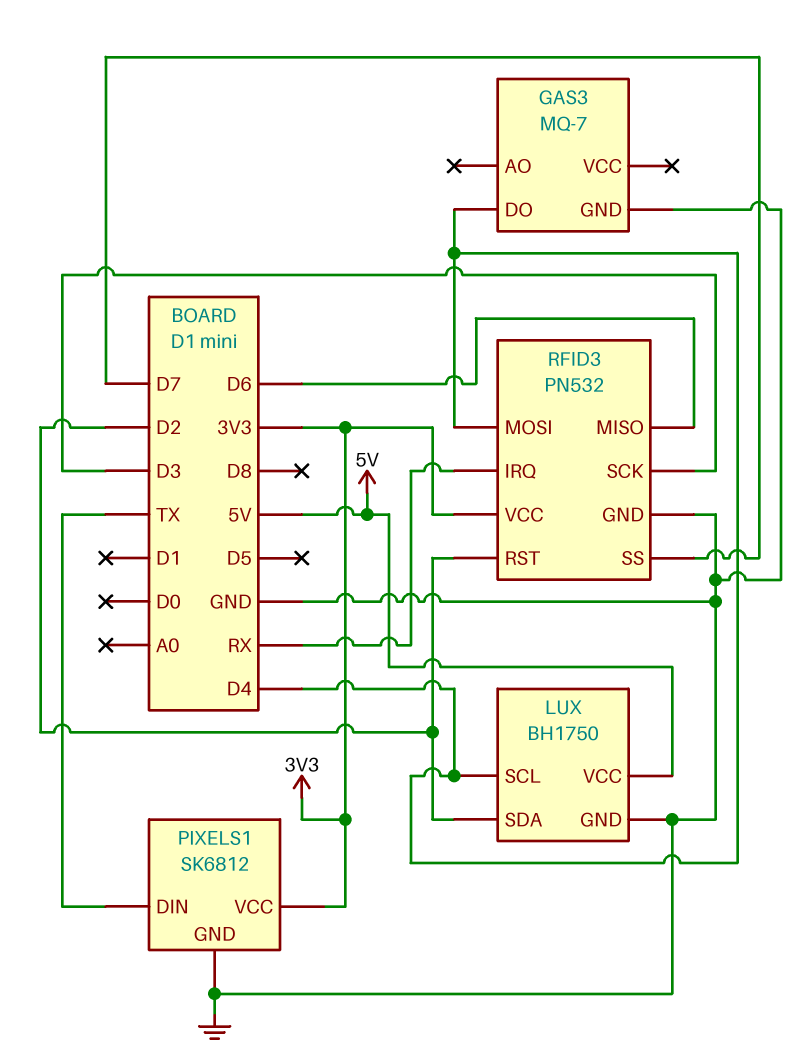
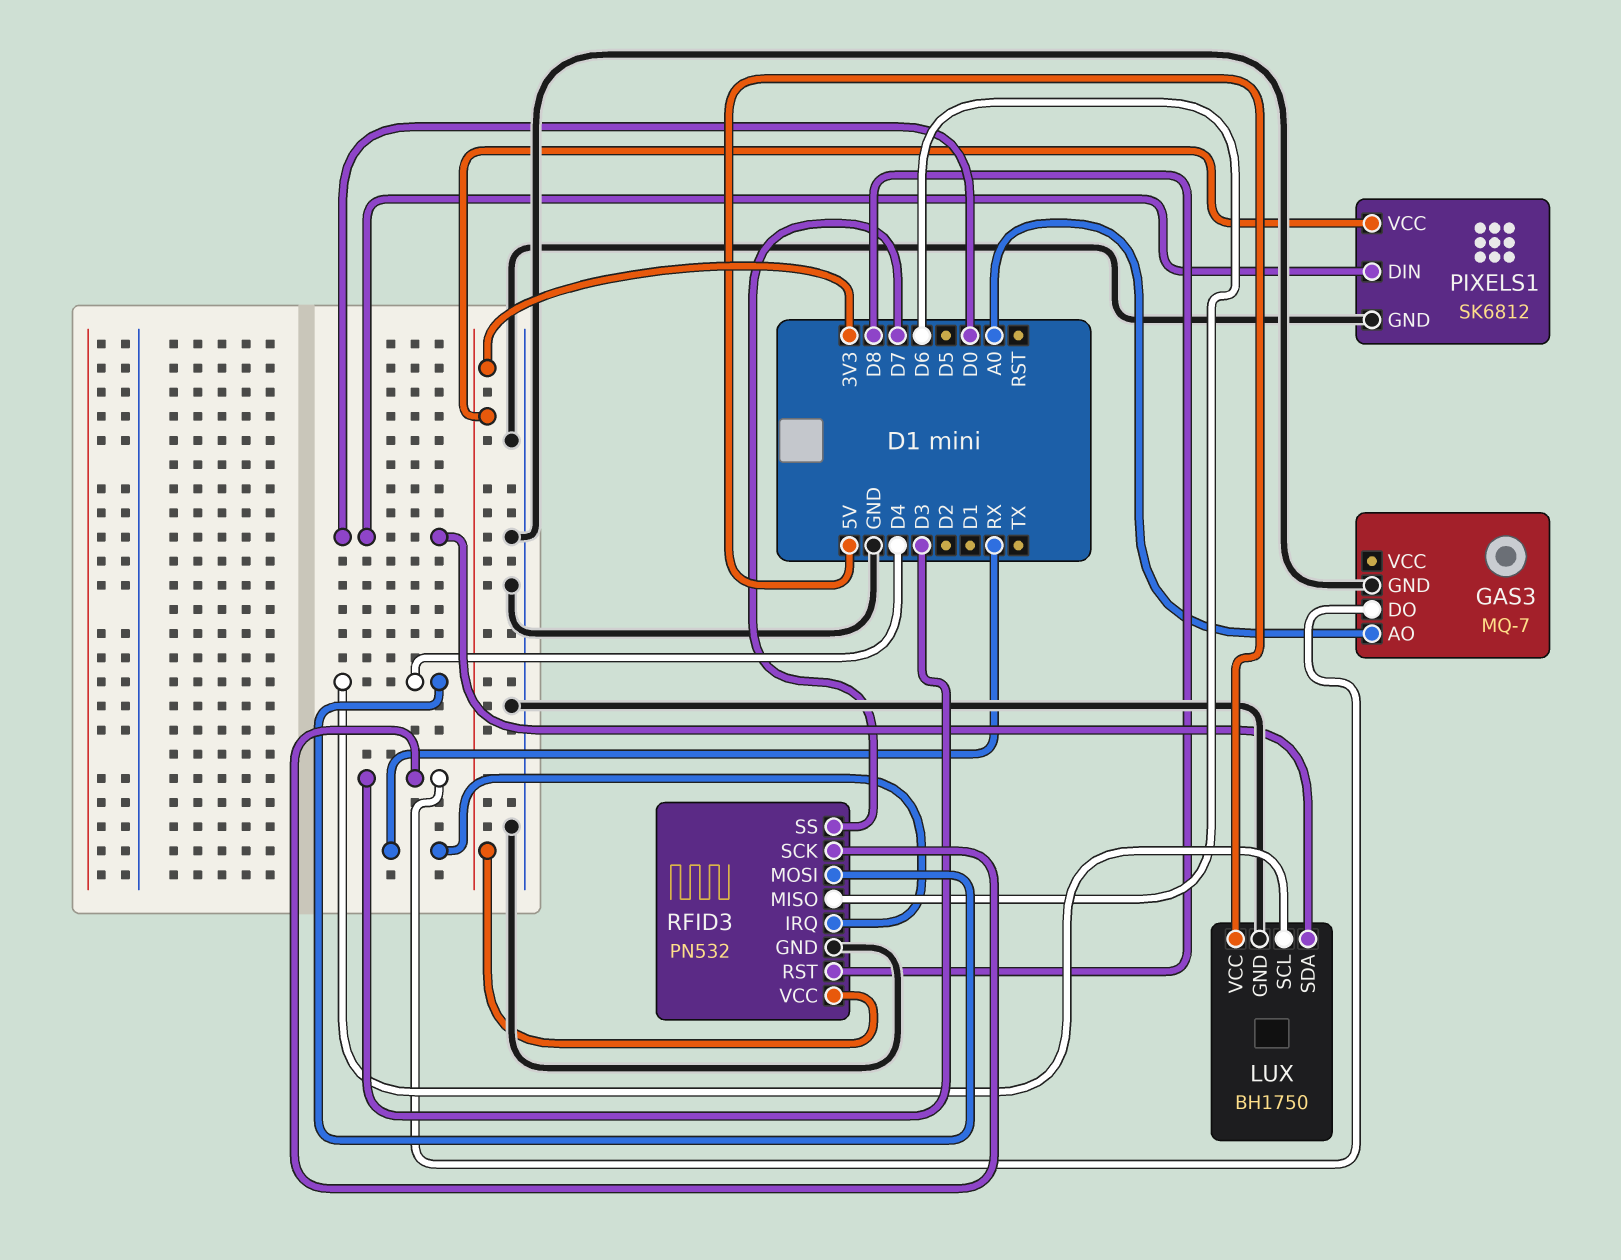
GAS3 pin AO: none -> A0
GAS3 pin DO: D4 -> D3
LUX pin SDA: D2 -> D0
PIXELS1 pin DIN: TX -> D0
RFID3 pin RST: D2 -> D8

